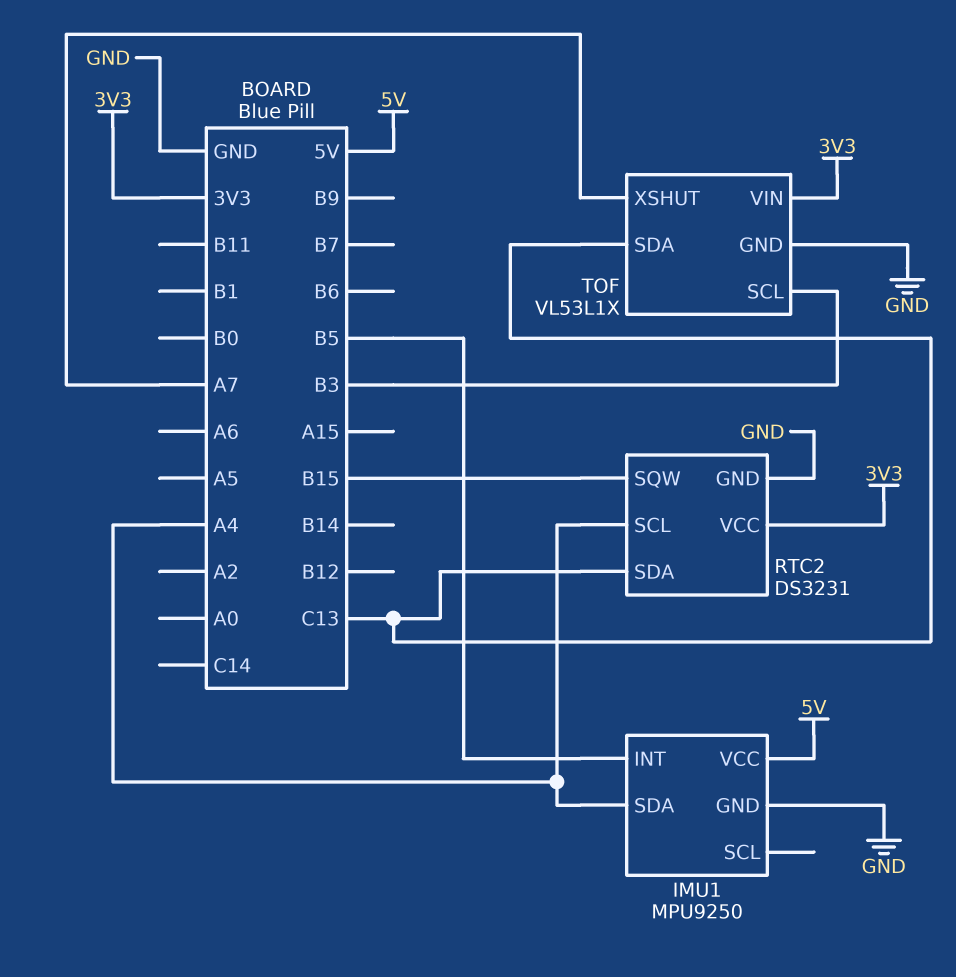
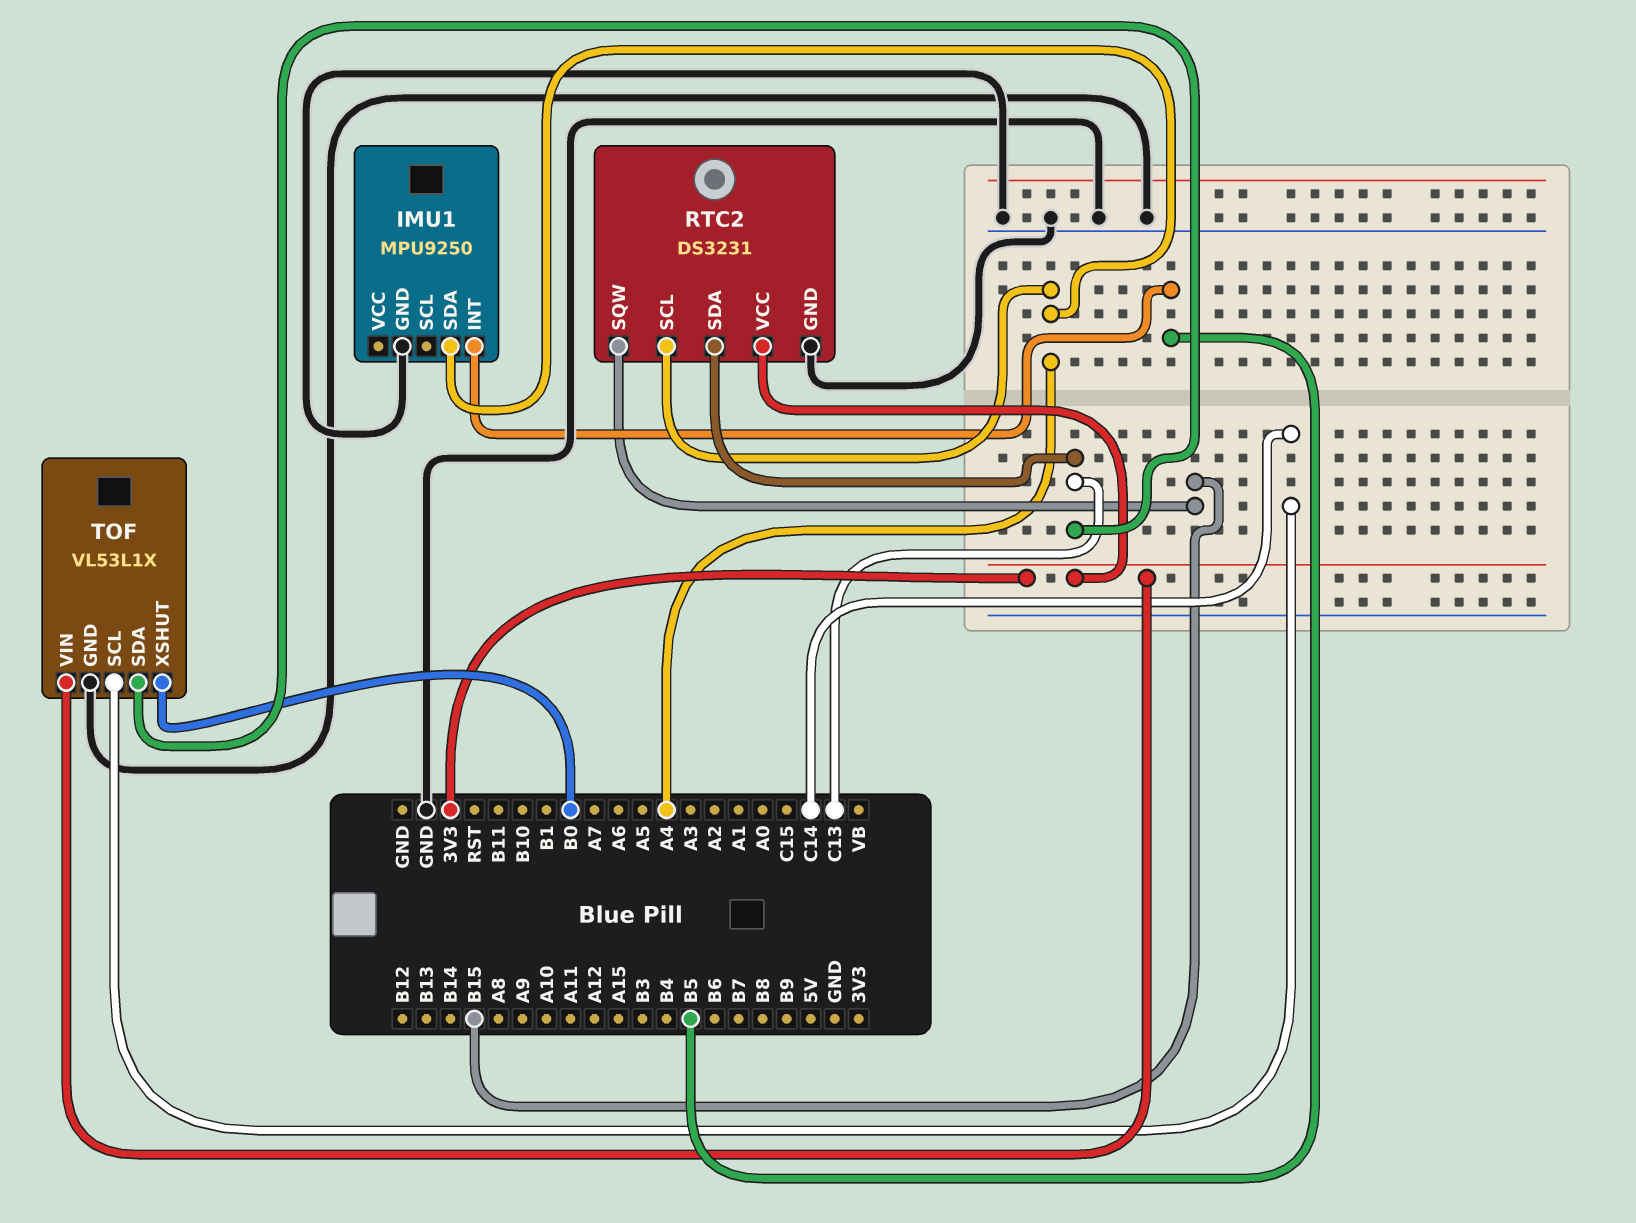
IMU1 pin VCC: 5V -> none
TOF pin SCL: B3 -> C14
TOF pin XSHUT: A7 -> B0

